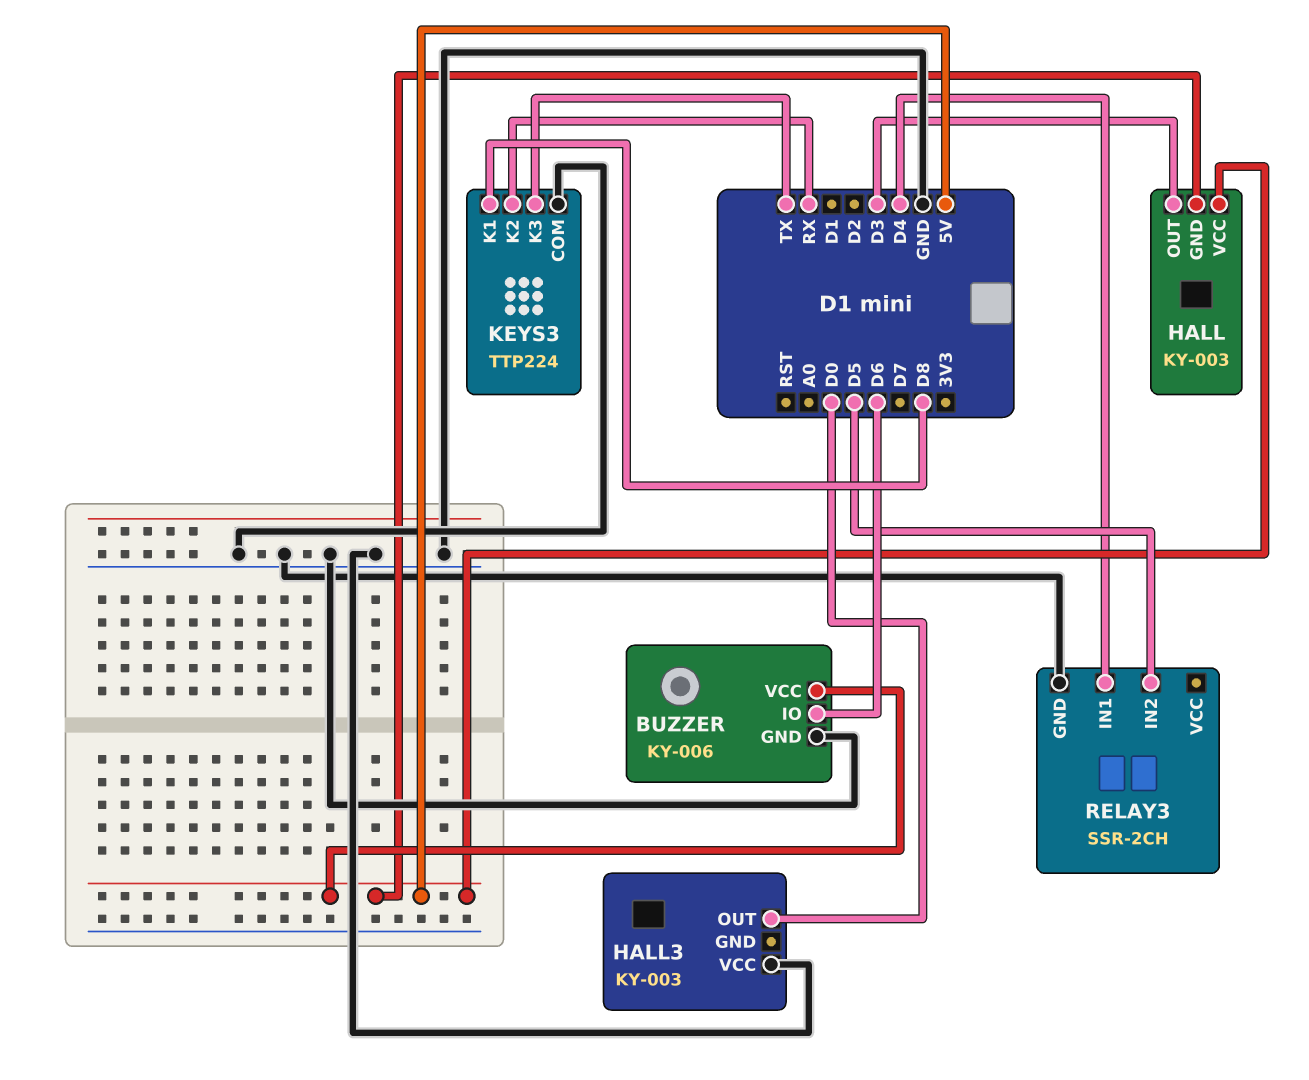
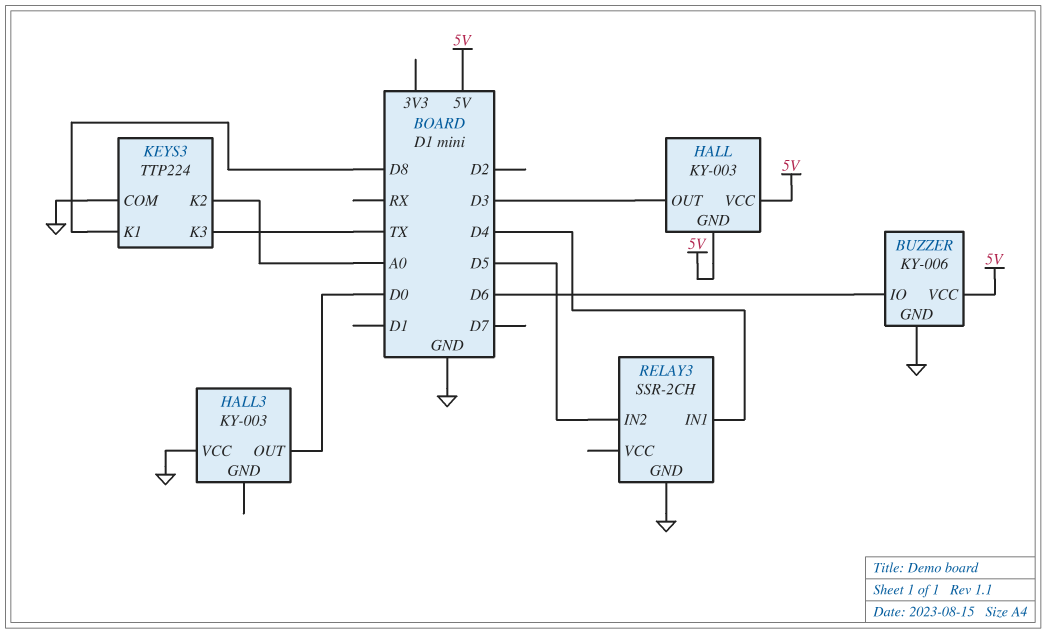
KEYS3 pin K2: RX -> A0

